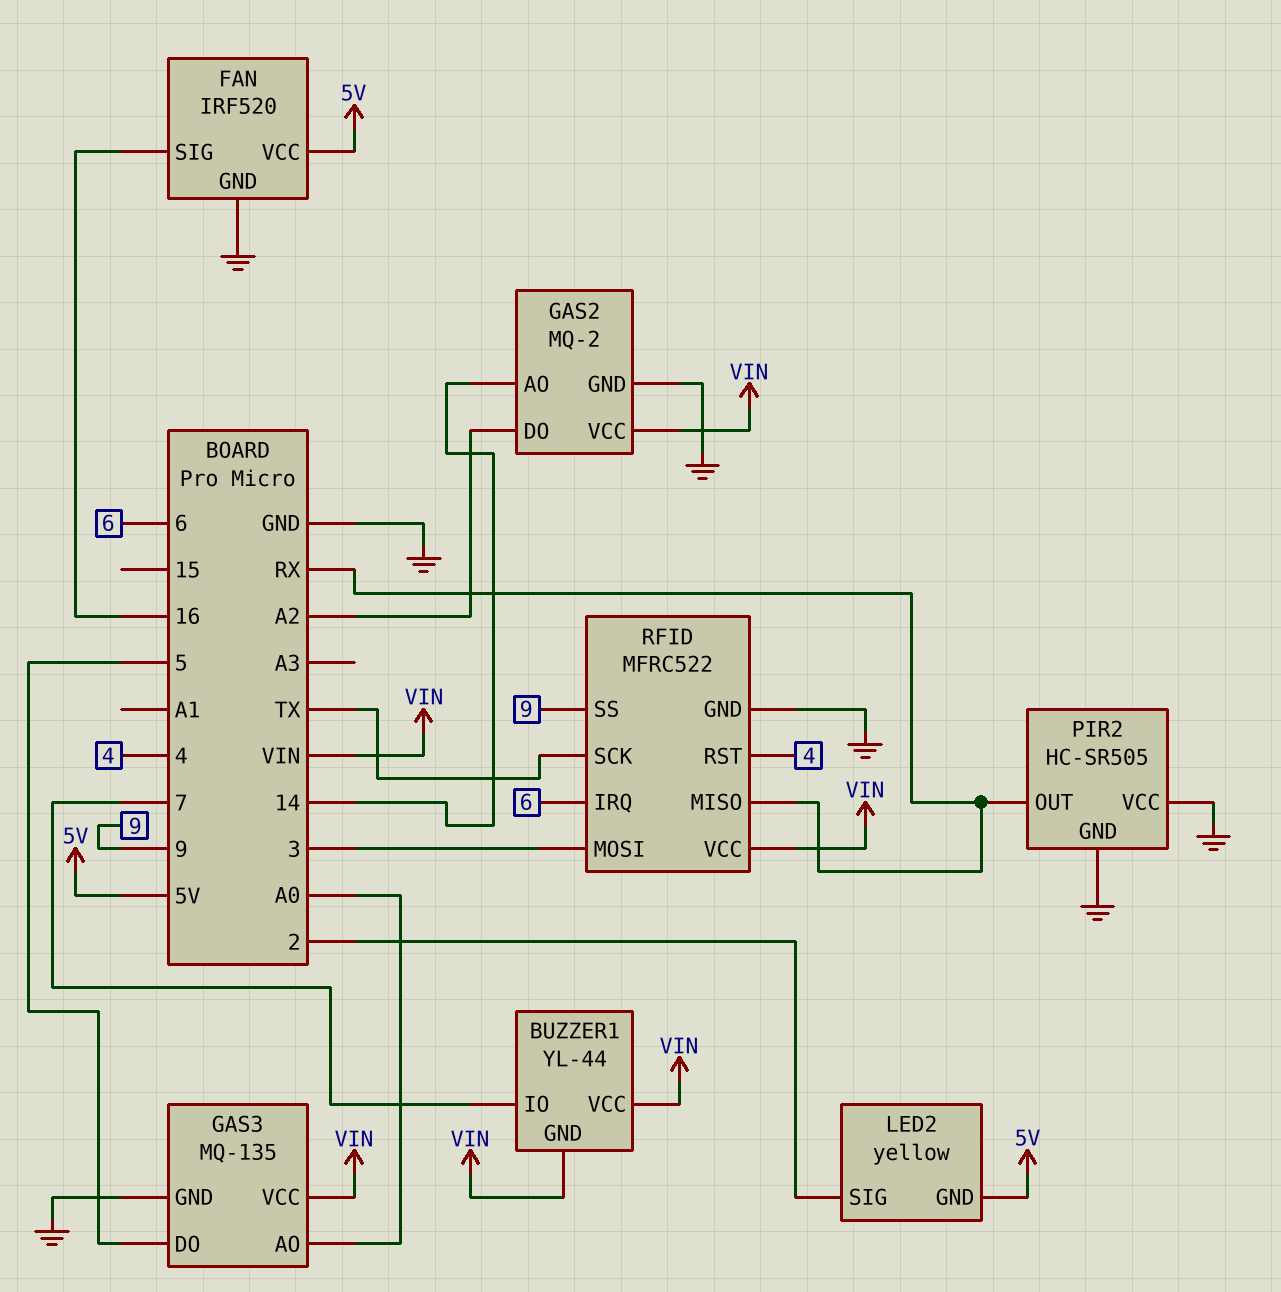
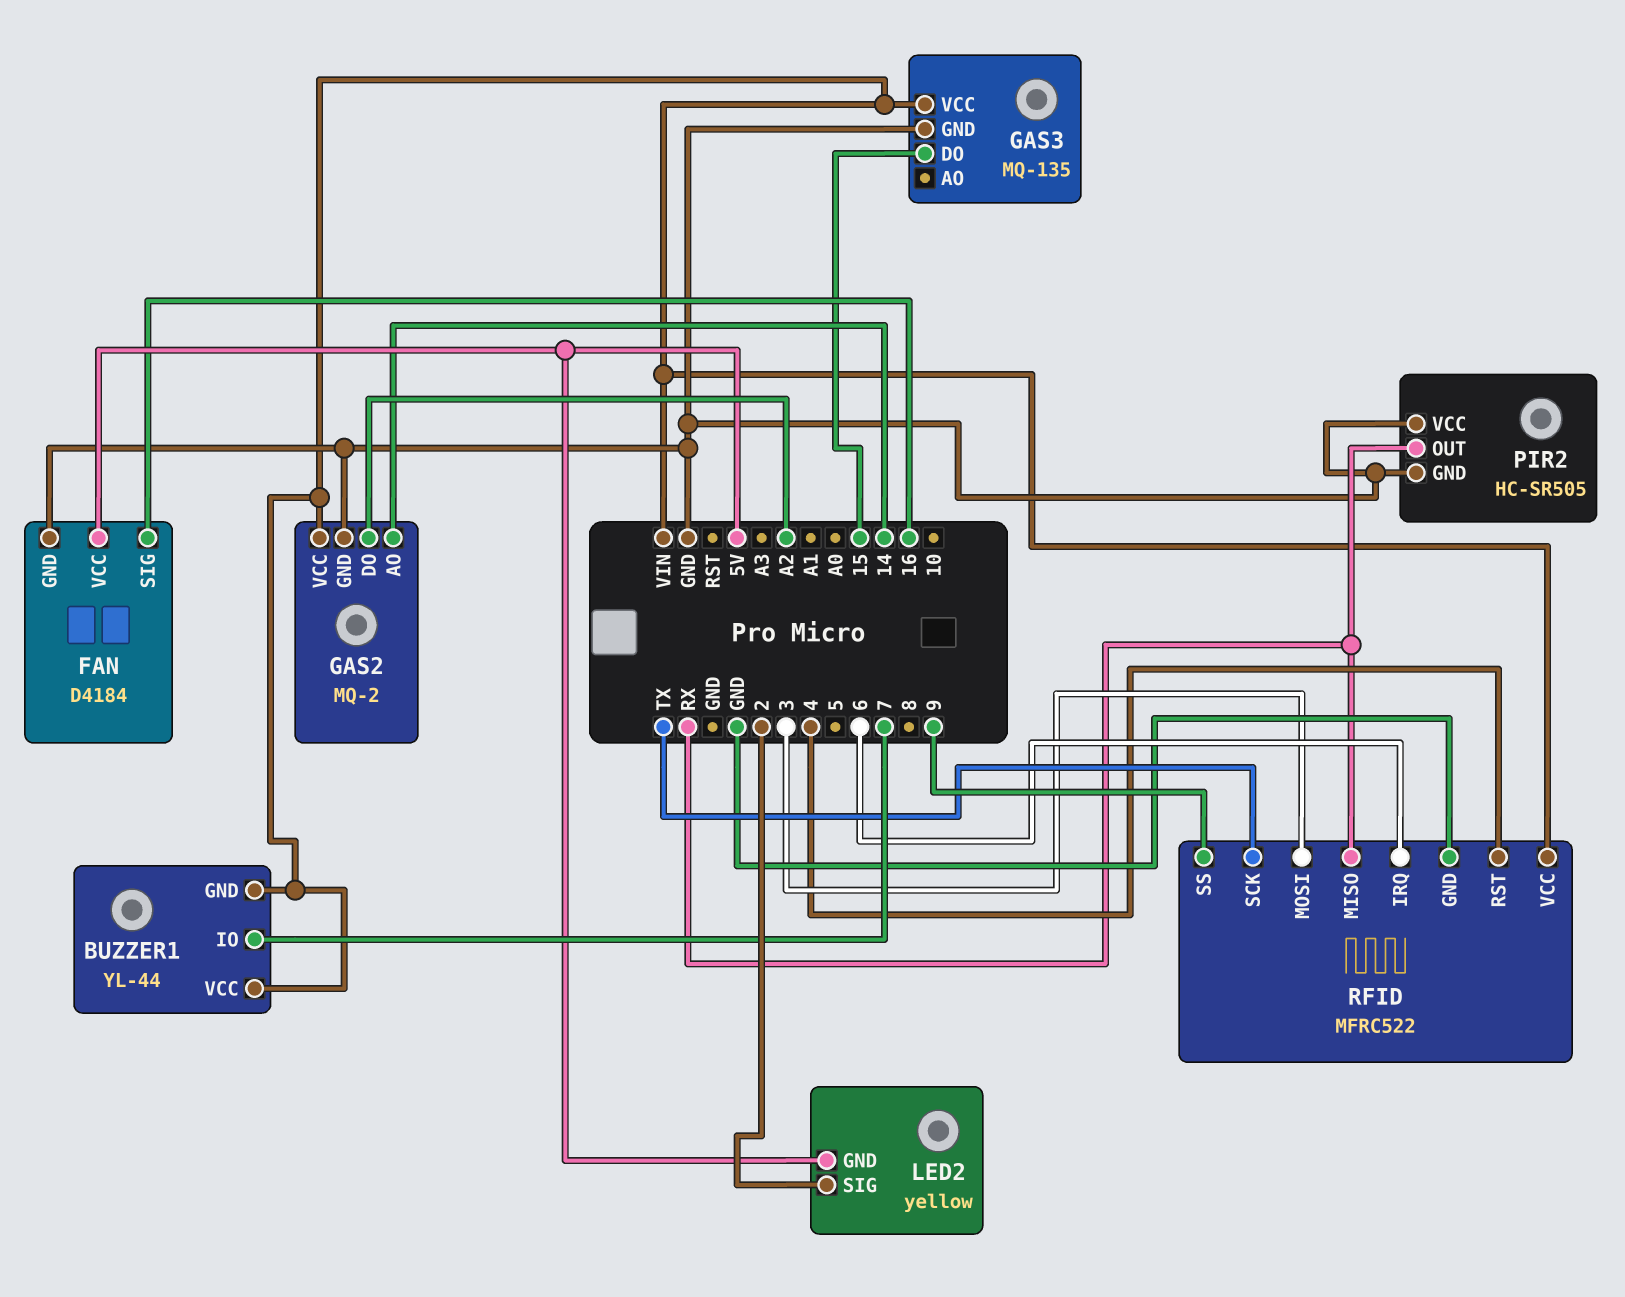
FAN: IRF520 -> D4184
GAS3 pin AO: A0 -> none
GAS3 pin DO: 5 -> 15

